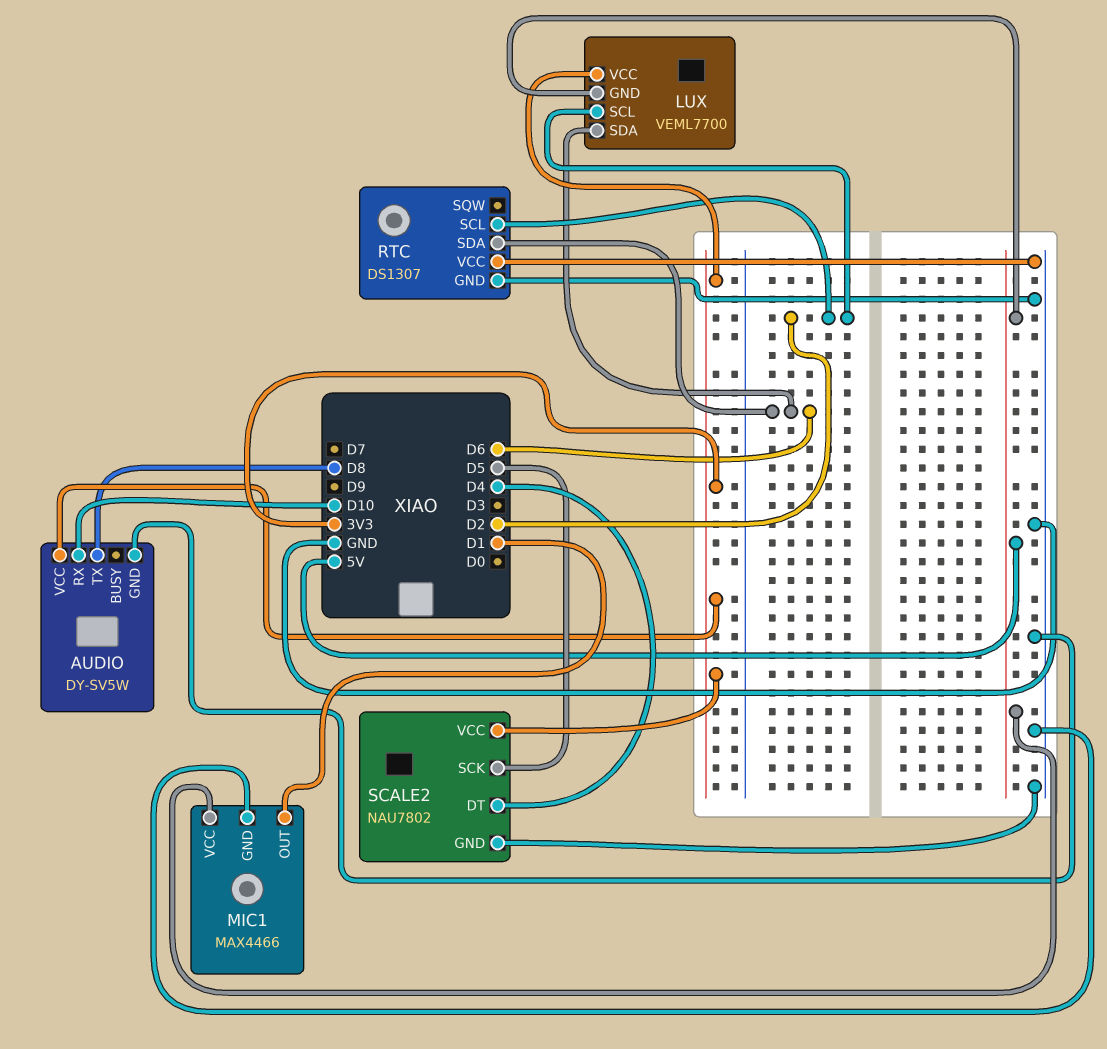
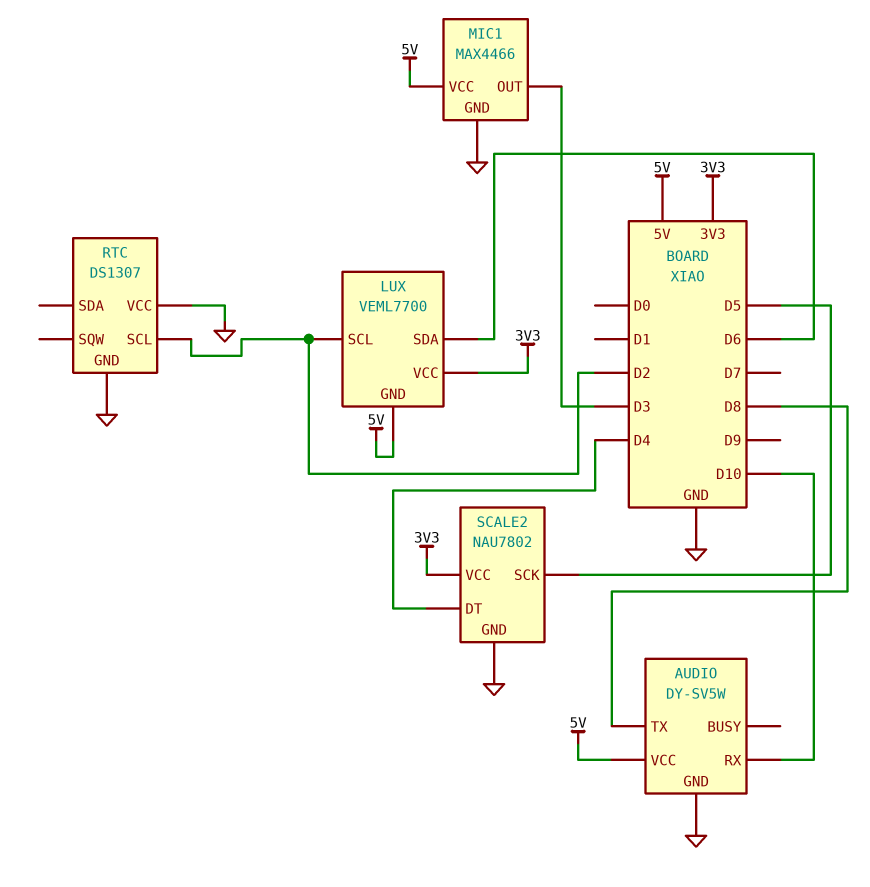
AUDIO pin VCC: 3V3 -> 5V
MIC1 pin OUT: D1 -> D3
RTC pin SDA: D6 -> none

